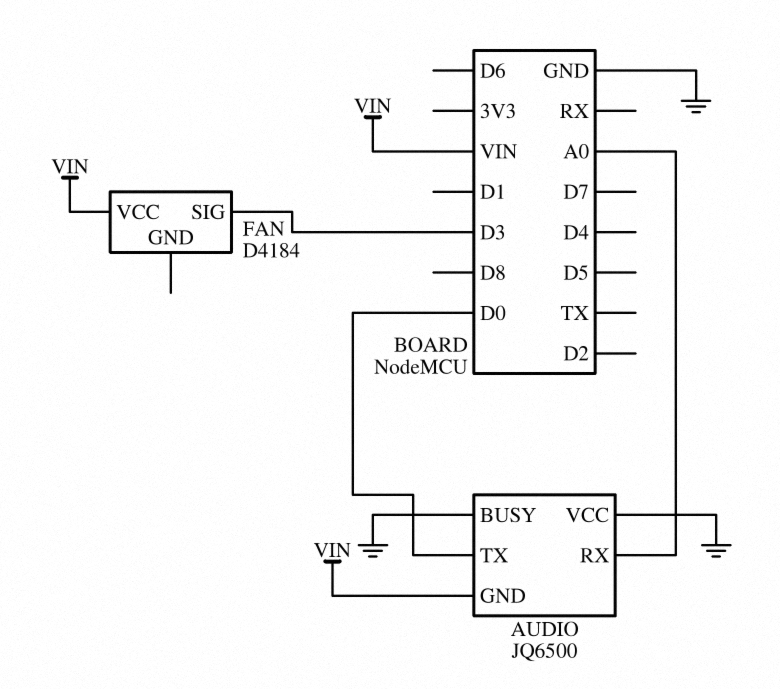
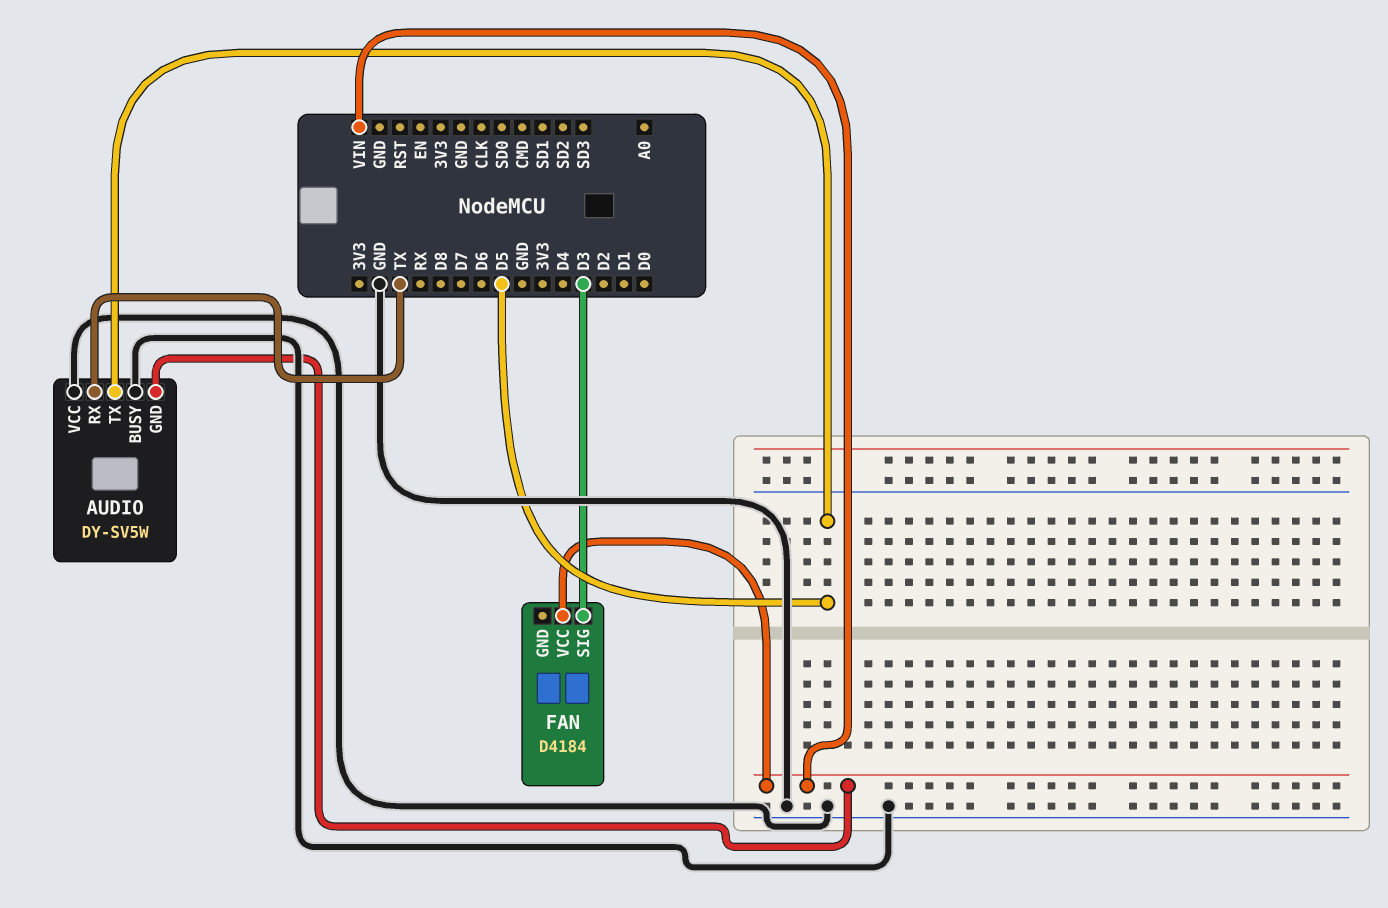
AUDIO: JQ6500 -> DY-SV5W
AUDIO pin RX: A0 -> TX
AUDIO pin TX: D0 -> D5

